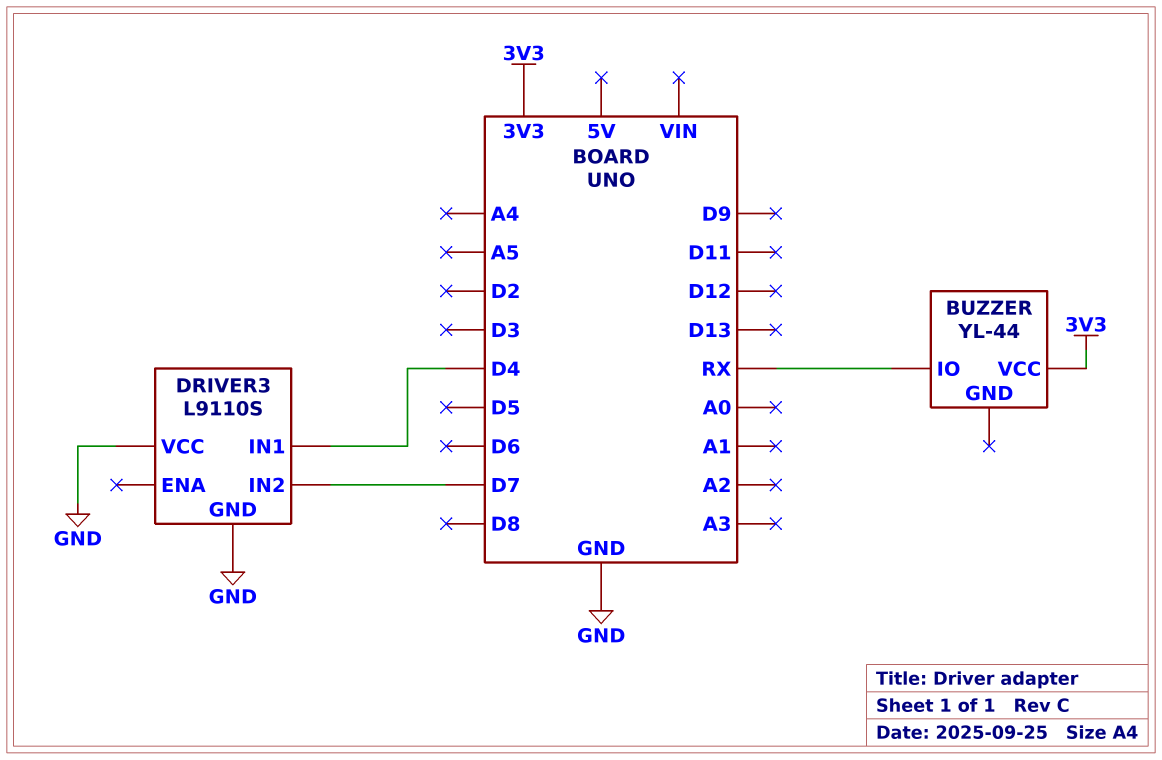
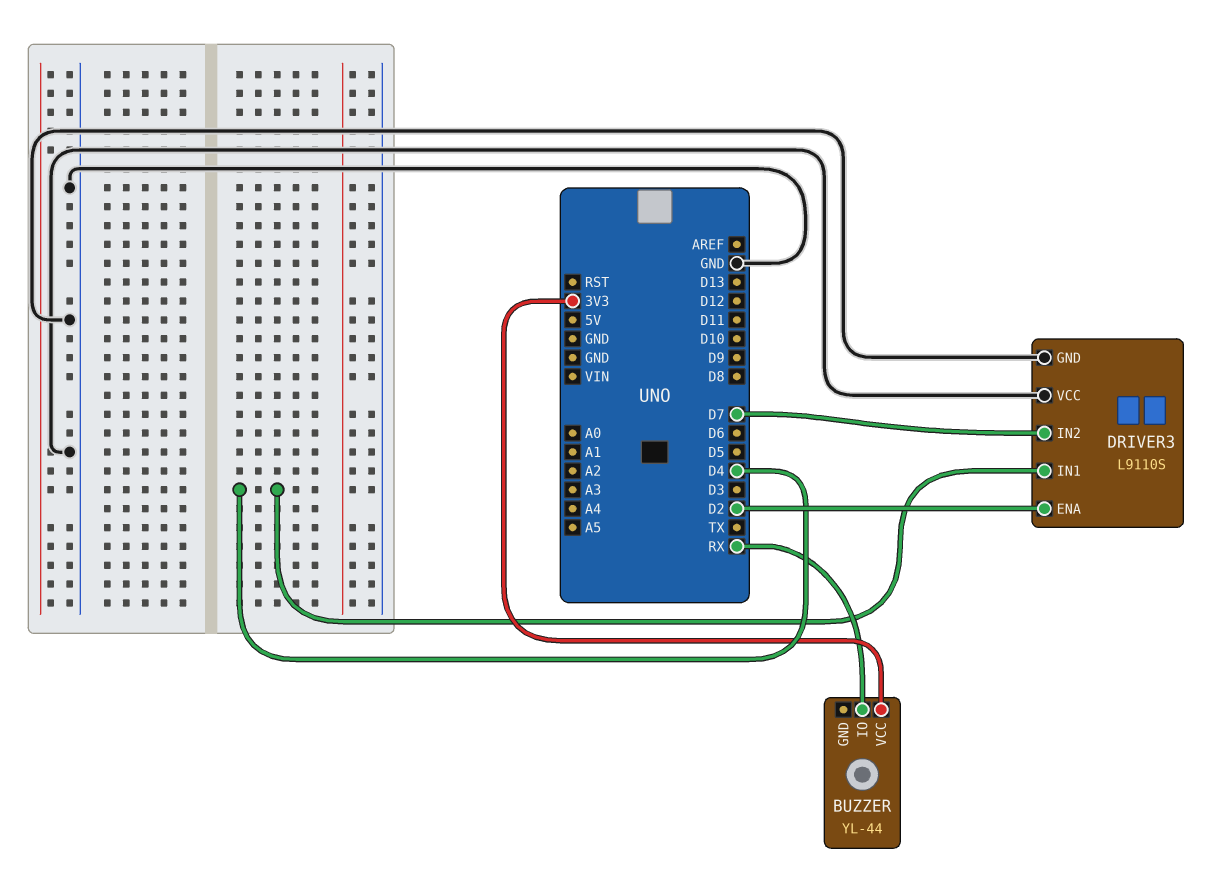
DRIVER3 pin ENA: none -> D2

